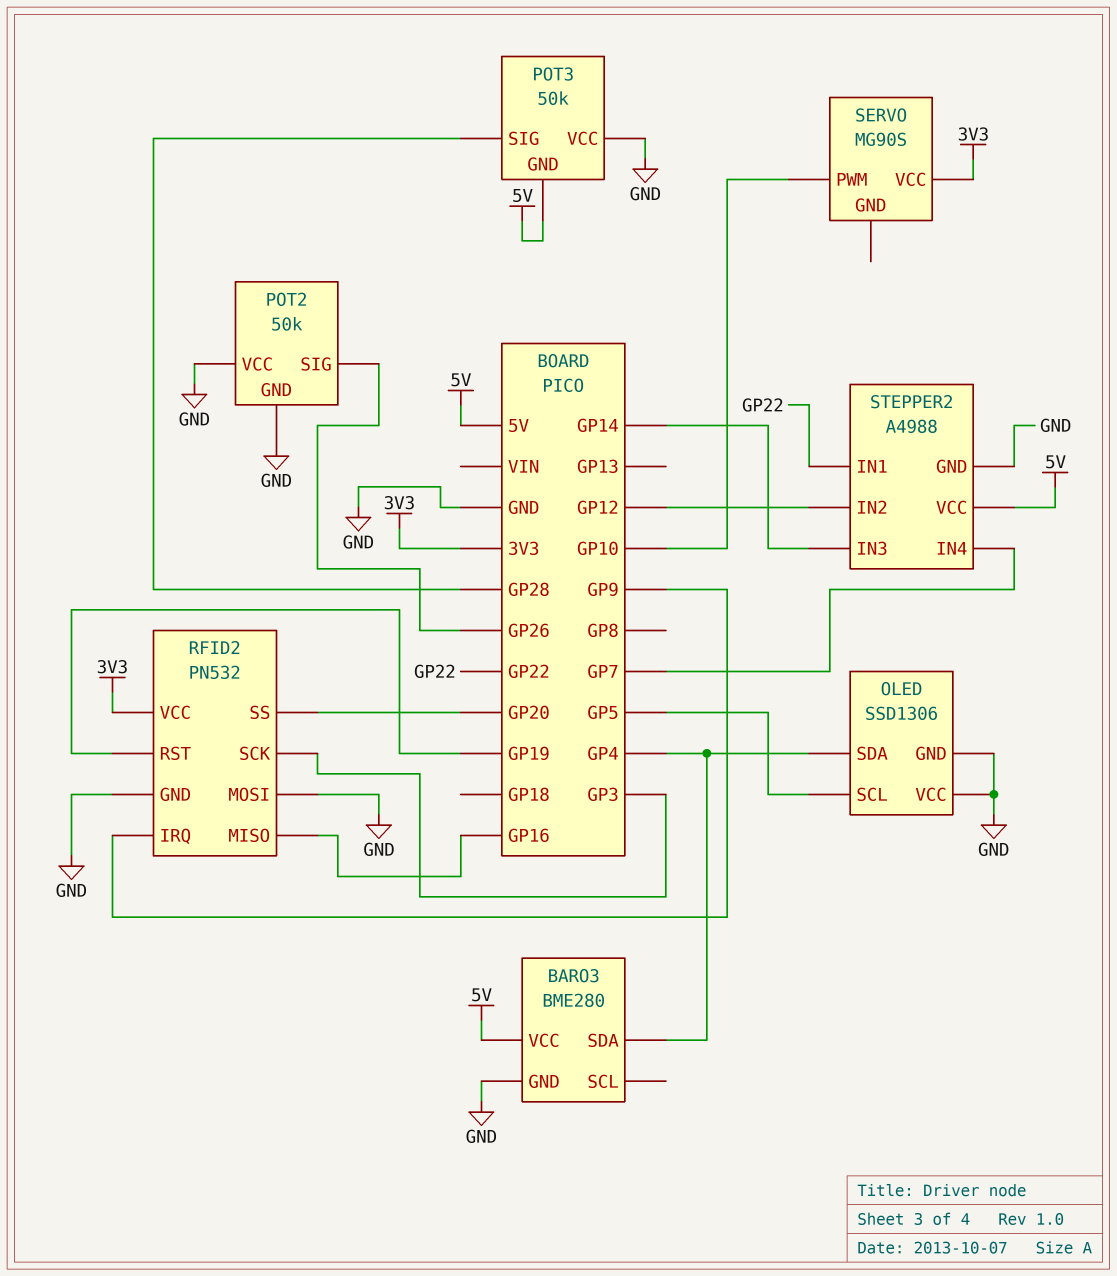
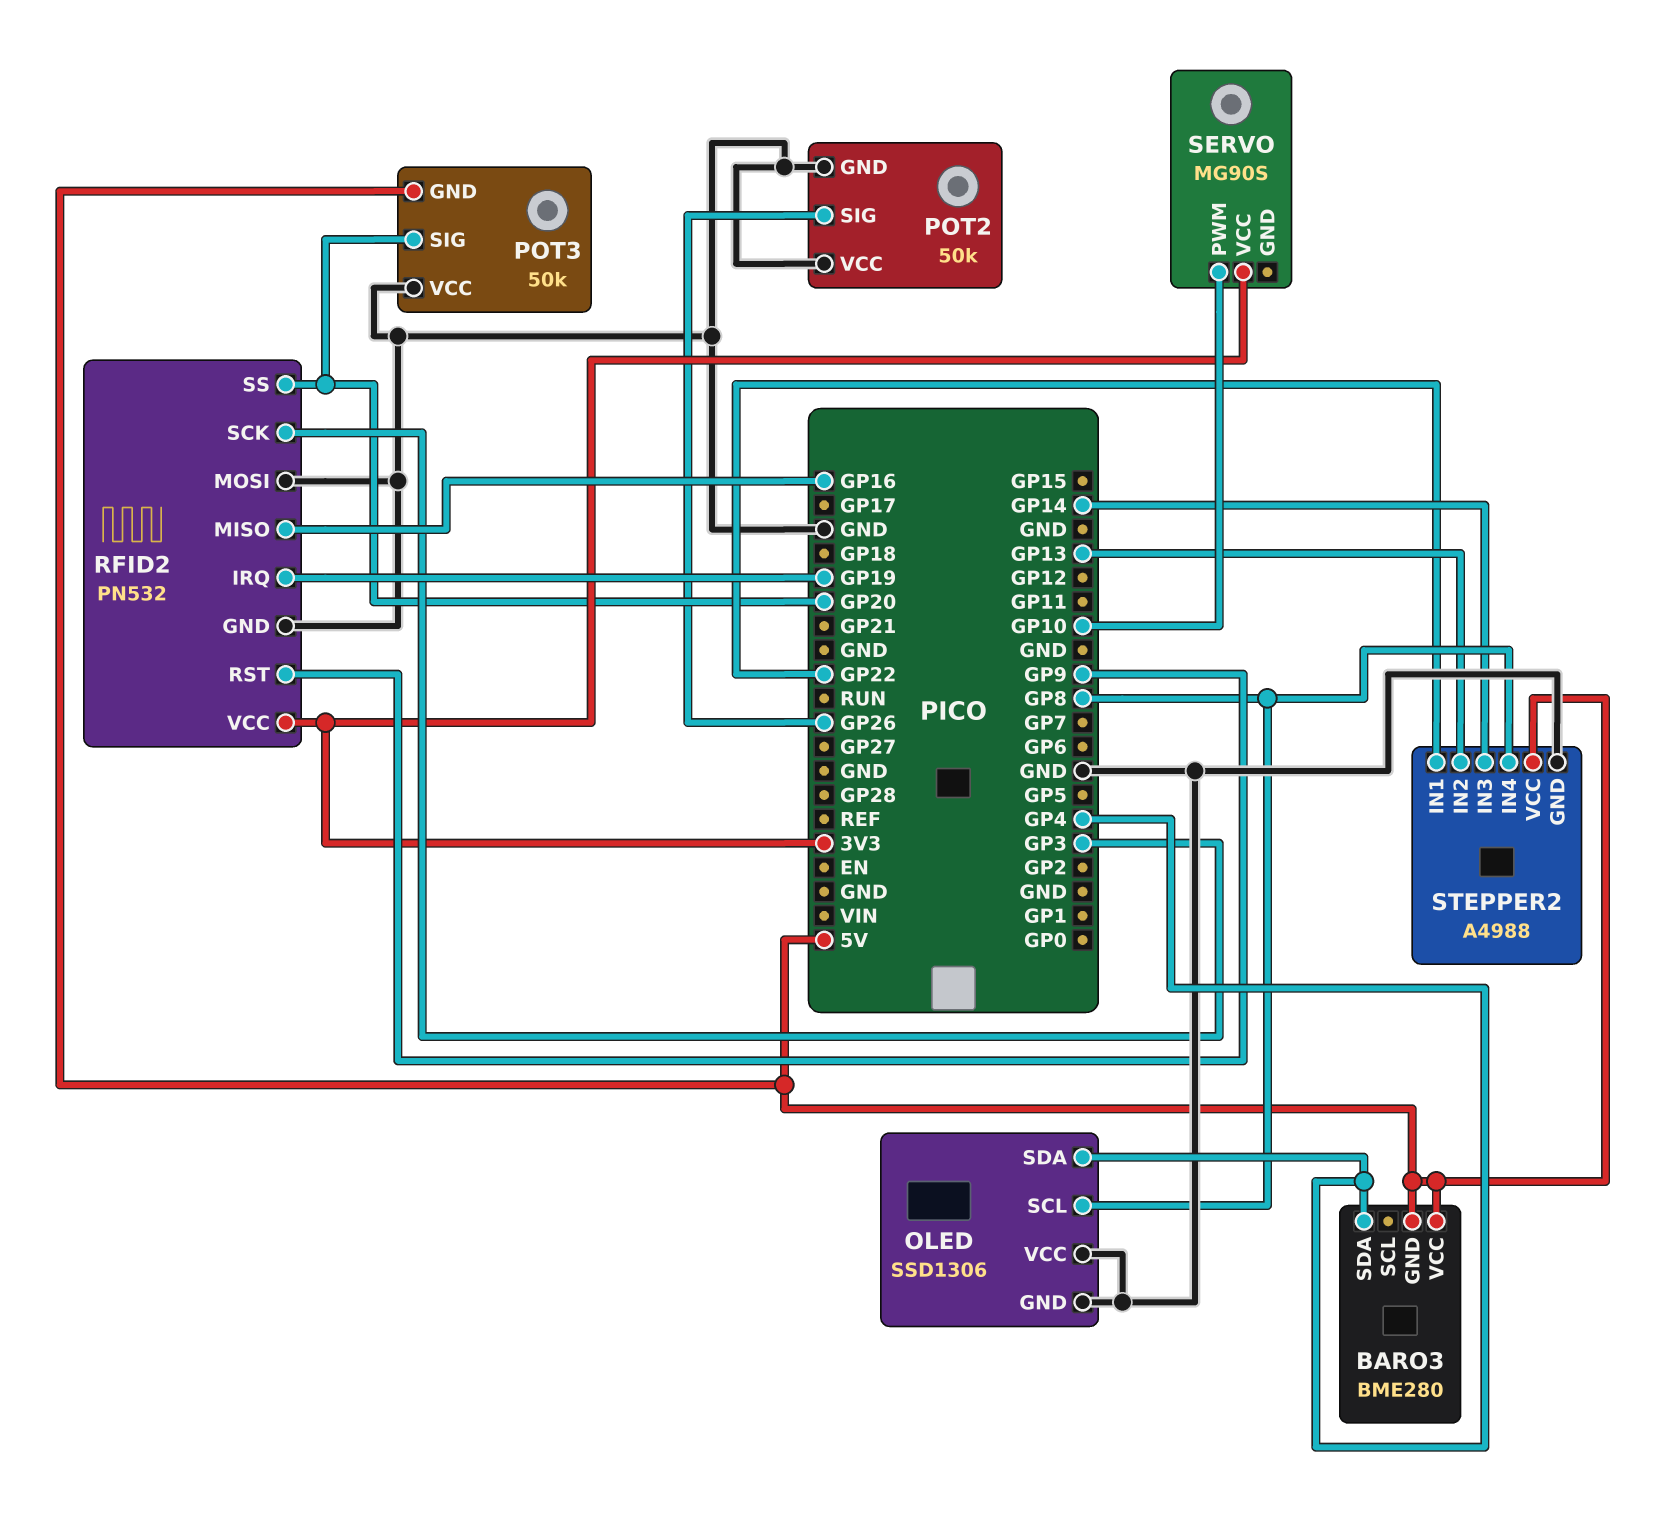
BARO3 pin GND: GND -> 5V
OLED pin SCL: GP5 -> GP8
POT3 pin SIG: GP28 -> GP20
RFID2 pin IRQ: GP9 -> GP19
RFID2 pin RST: GP19 -> GP9
STEPPER2 pin IN2: GP12 -> GP13
STEPPER2 pin IN4: GP7 -> GP8

